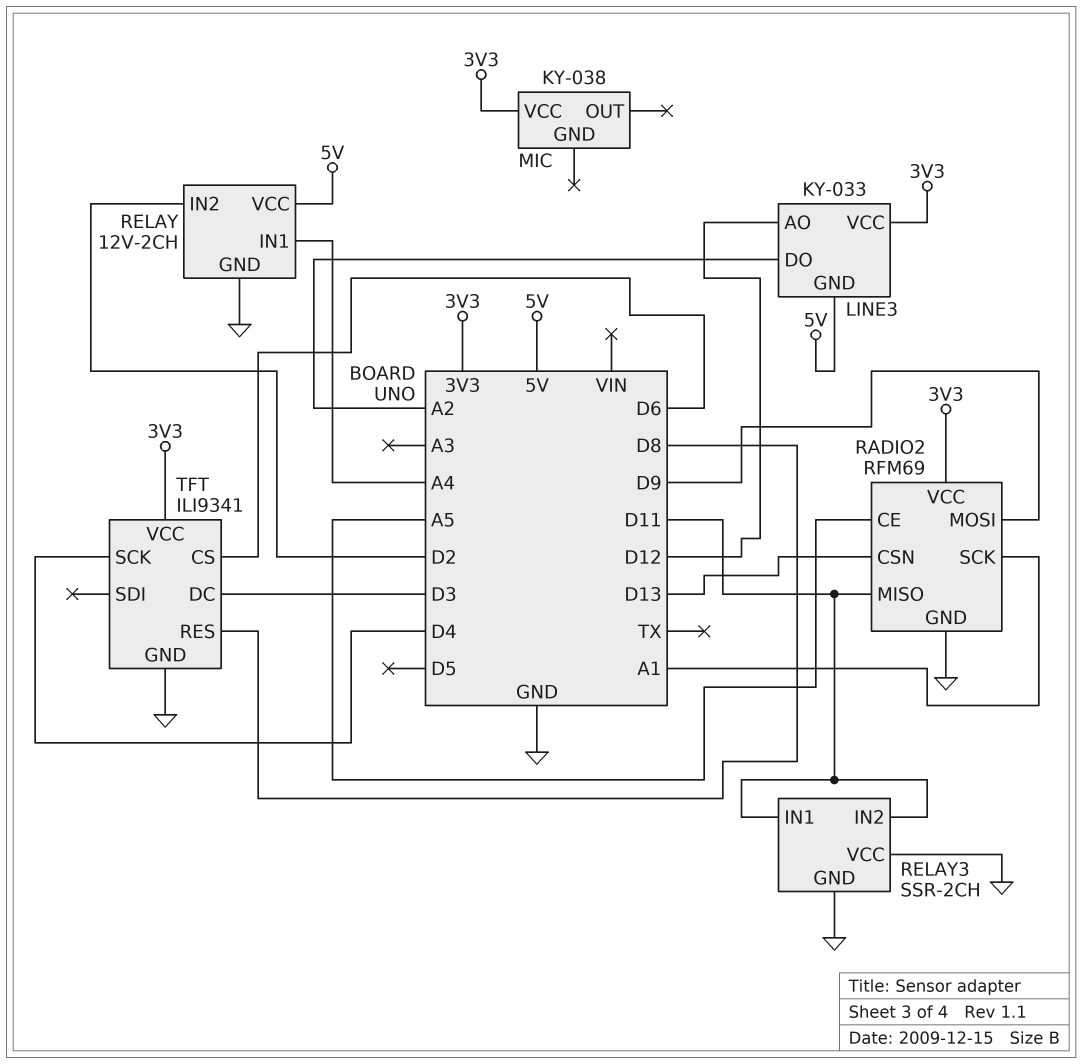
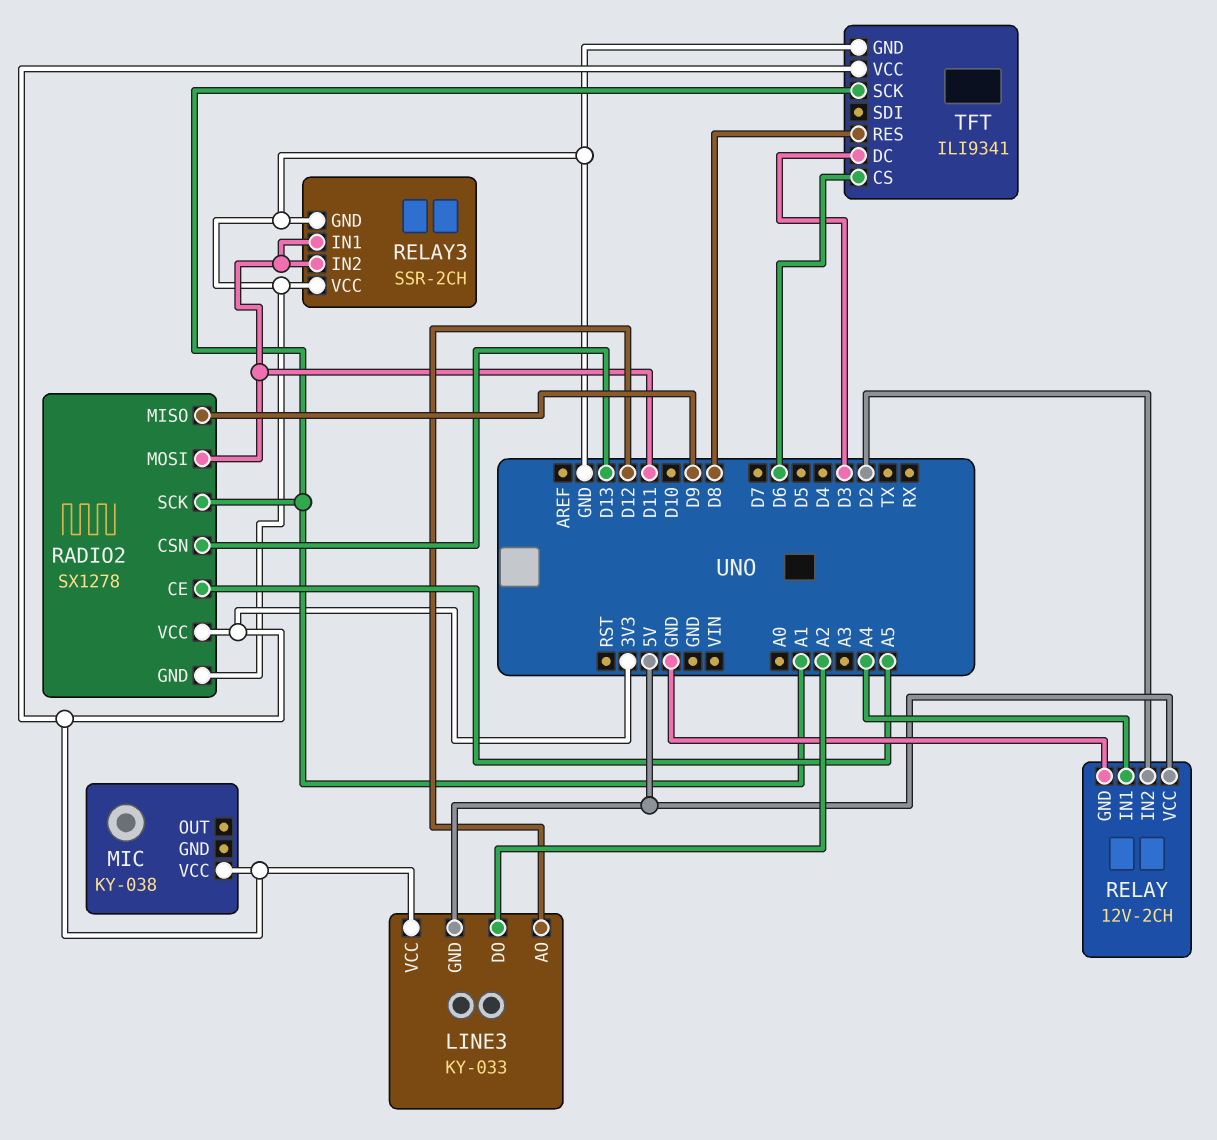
RADIO2: RFM69 -> SX1278
RADIO2 pin MISO: D11 -> D9
RADIO2 pin MOSI: D9 -> D11
TFT pin SCK: D4 -> A1

